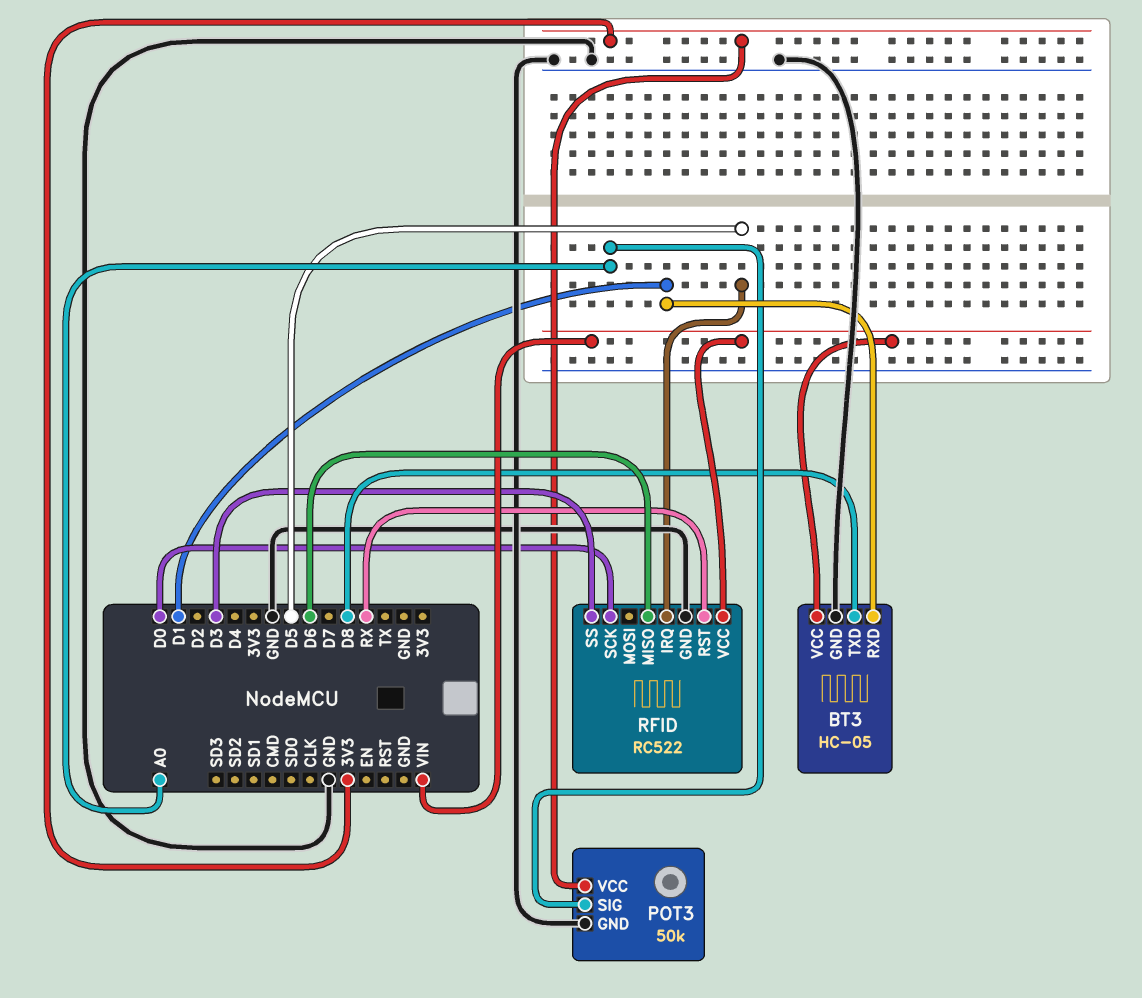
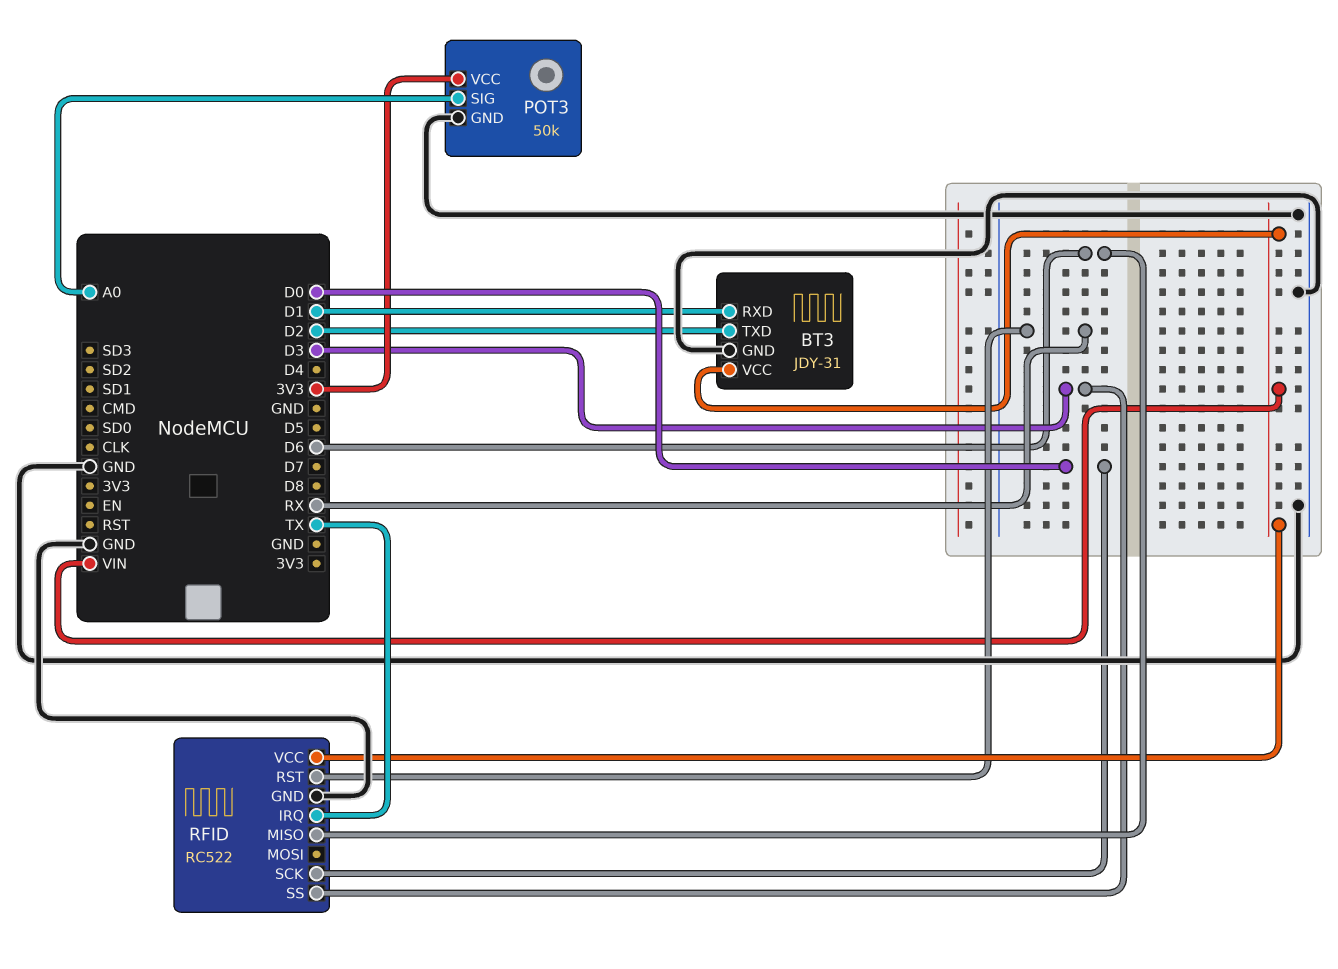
BT3: HC-05 -> JDY-31
BT3 pin TXD: D8 -> D2
RFID pin IRQ: D5 -> TX

